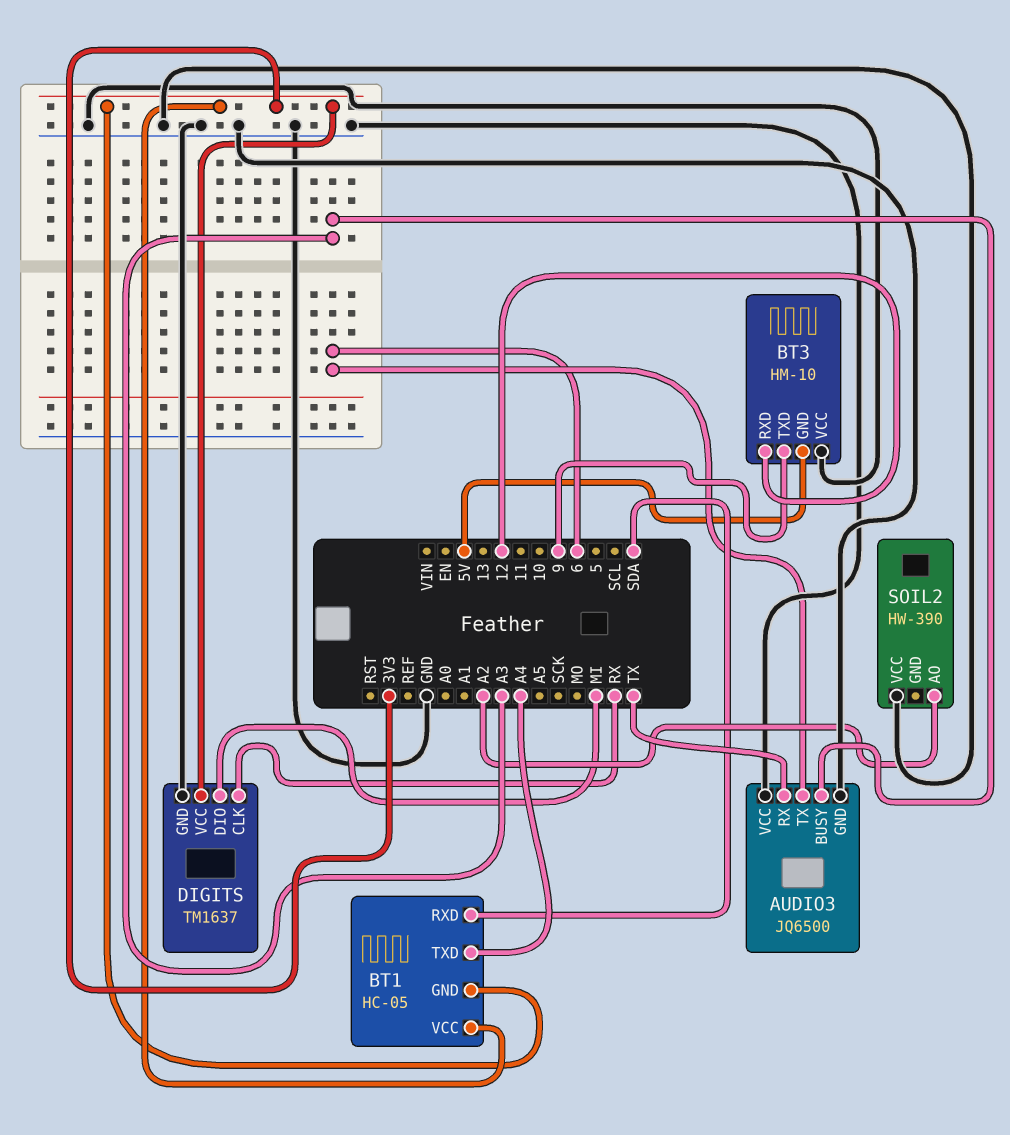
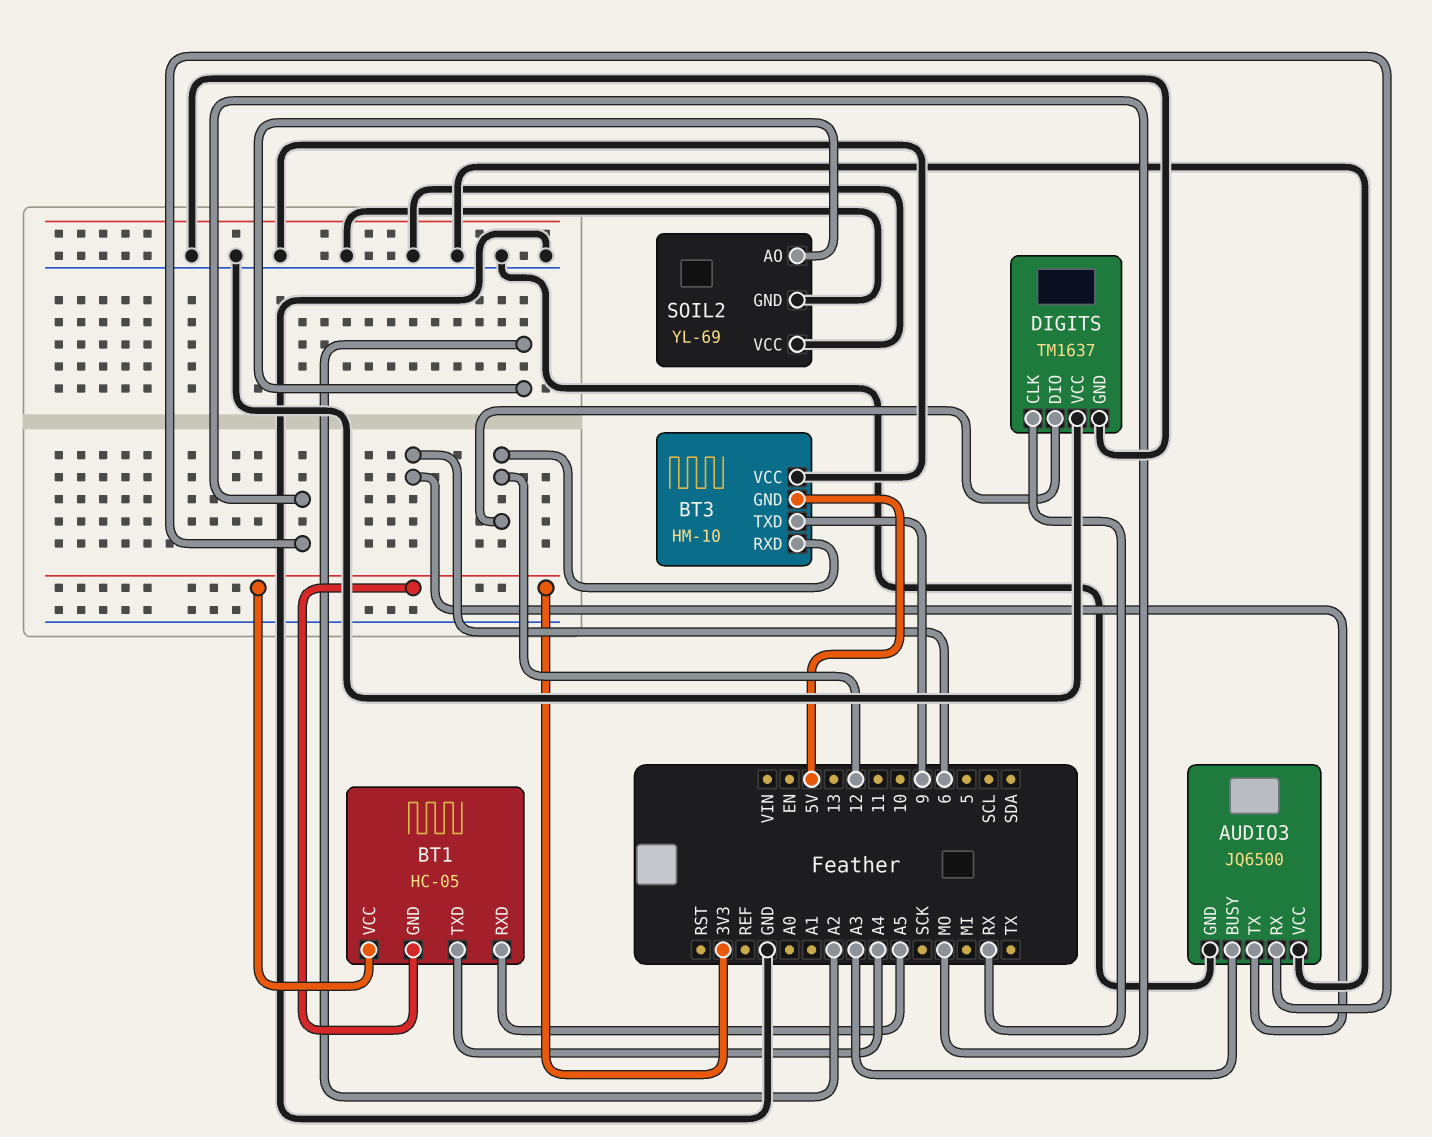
AUDIO3 pin RX: TX -> MO
BT1 pin RXD: SDA -> A5
DIGITS pin DIO: MI -> 12
DIGITS pin VCC: 3V3 -> GND
SOIL2: HW-390 -> YL-69
SOIL2 pin GND: none -> GND

